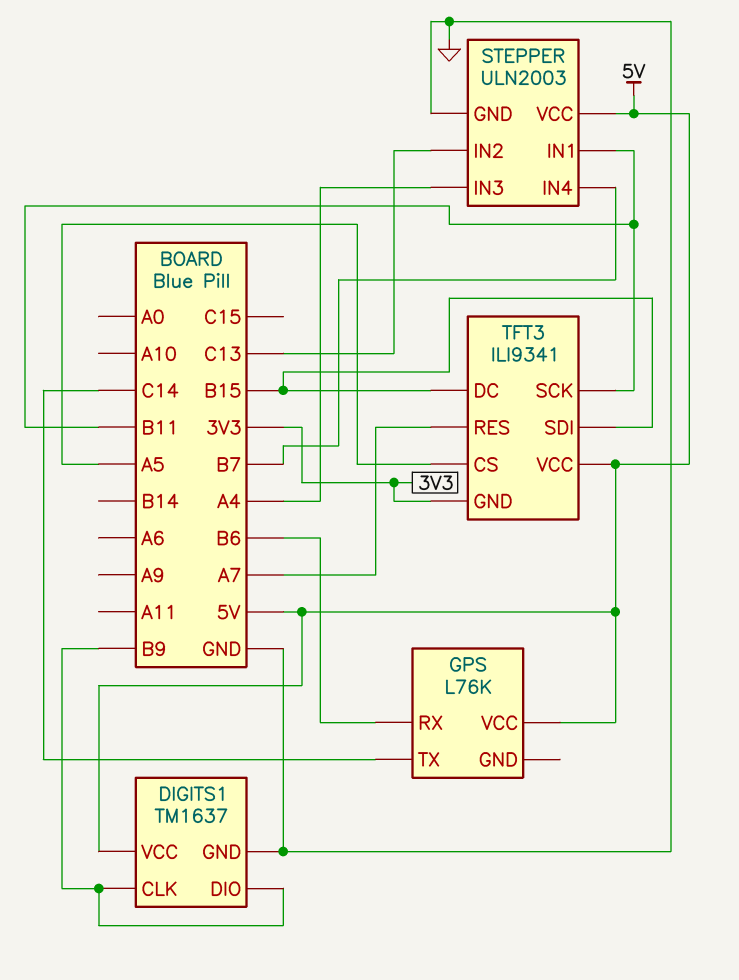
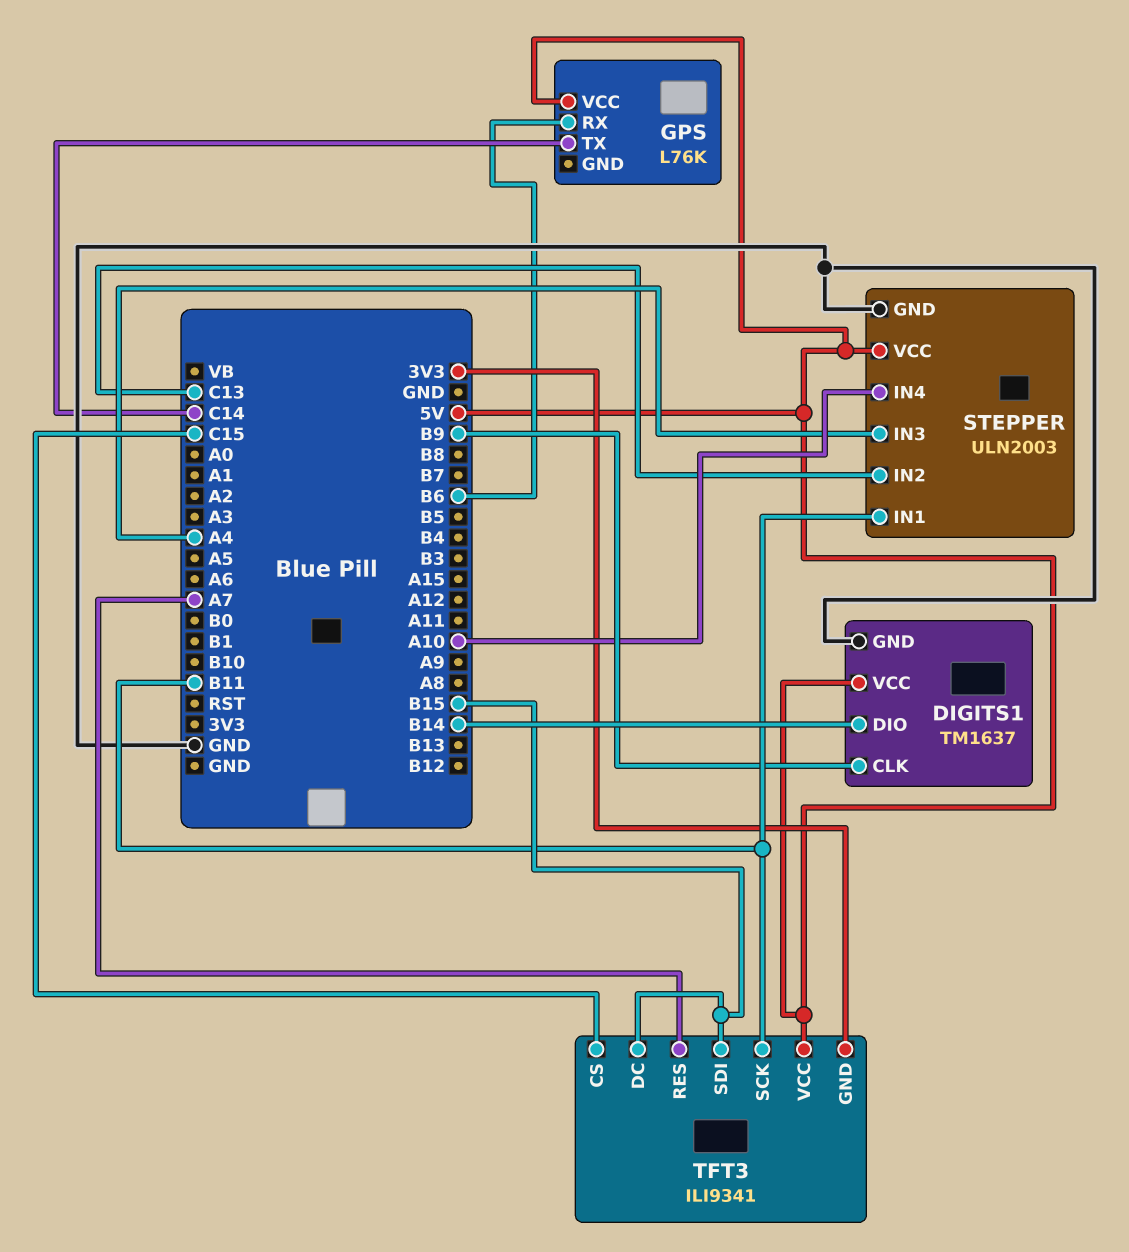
DIGITS1 pin DIO: B9 -> B14
STEPPER pin IN4: B7 -> A10
TFT3 pin CS: A5 -> C15

